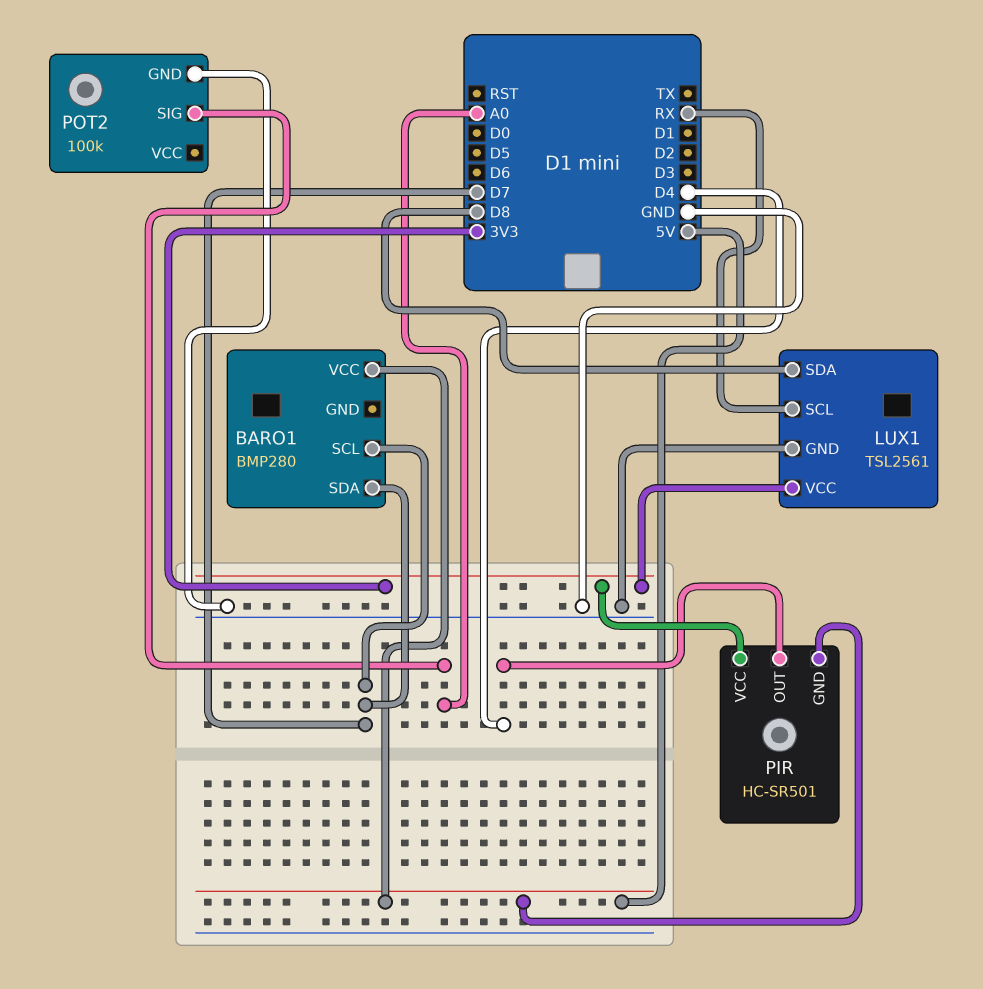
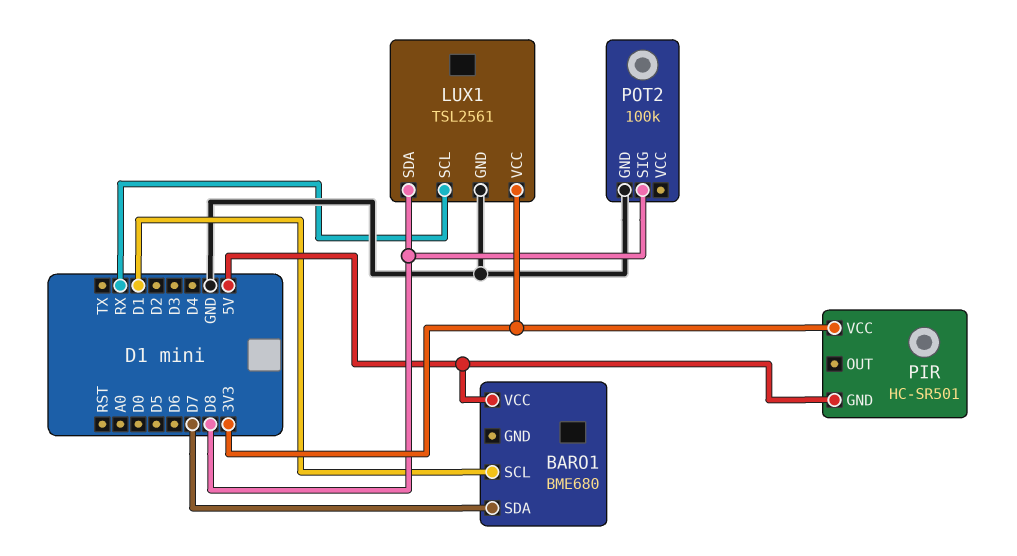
BARO1: BMP280 -> BME680
BARO1 pin SCL: D7 -> D1
PIR pin OUT: D4 -> none
POT2 pin SIG: A0 -> D8

